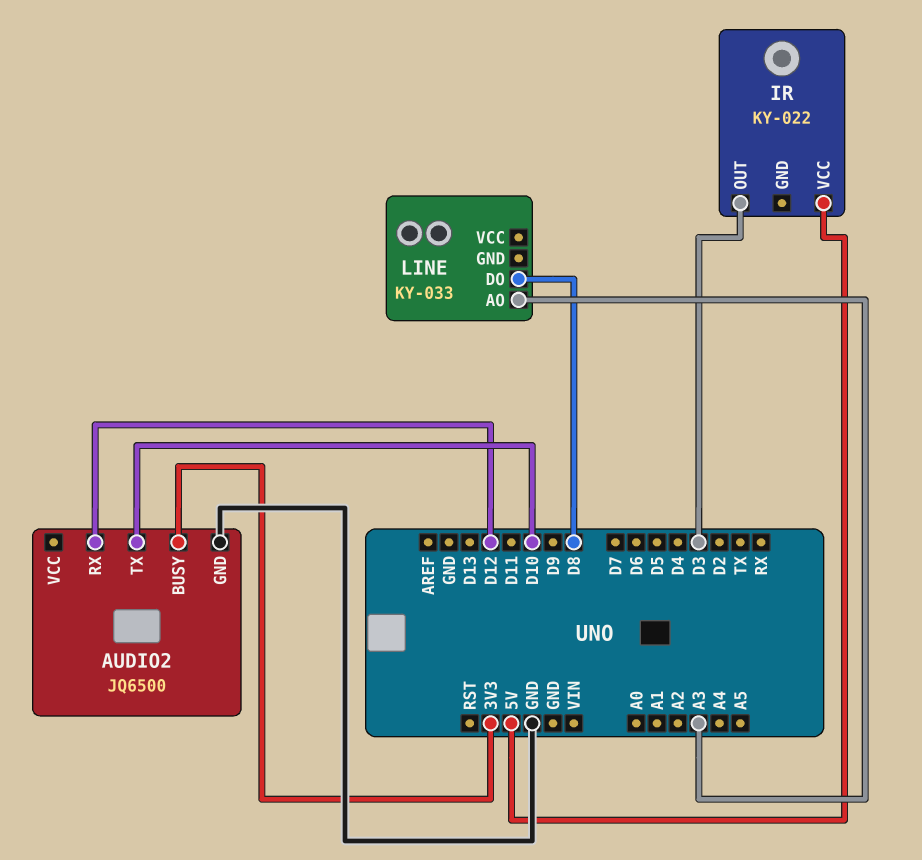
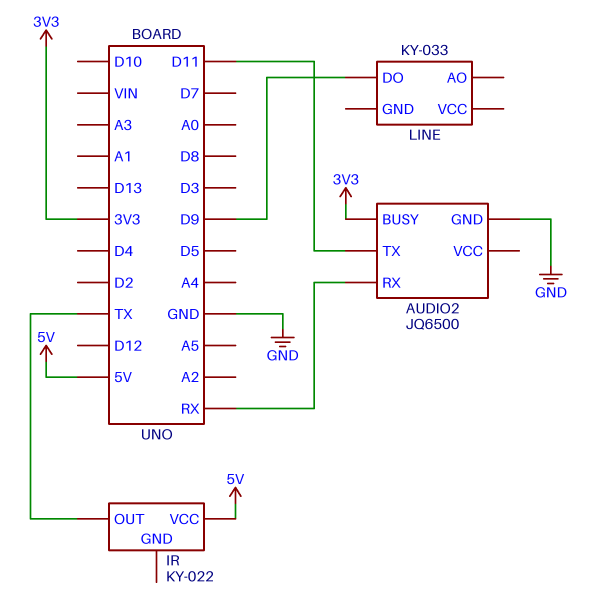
AUDIO2 pin RX: D12 -> RX
AUDIO2 pin TX: D10 -> D11
IR pin OUT: D3 -> TX
LINE pin AO: A3 -> none
LINE pin DO: D8 -> D9

